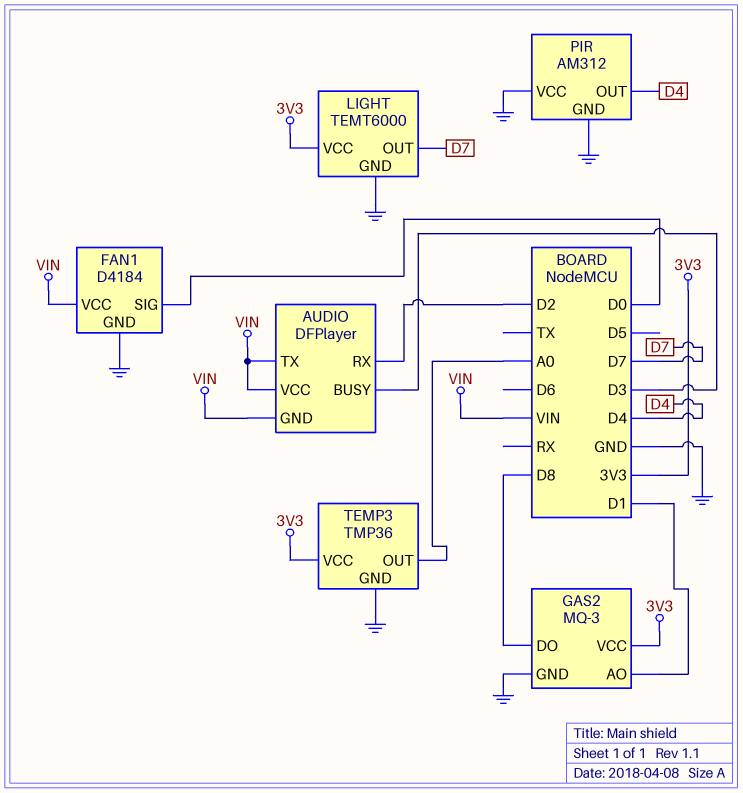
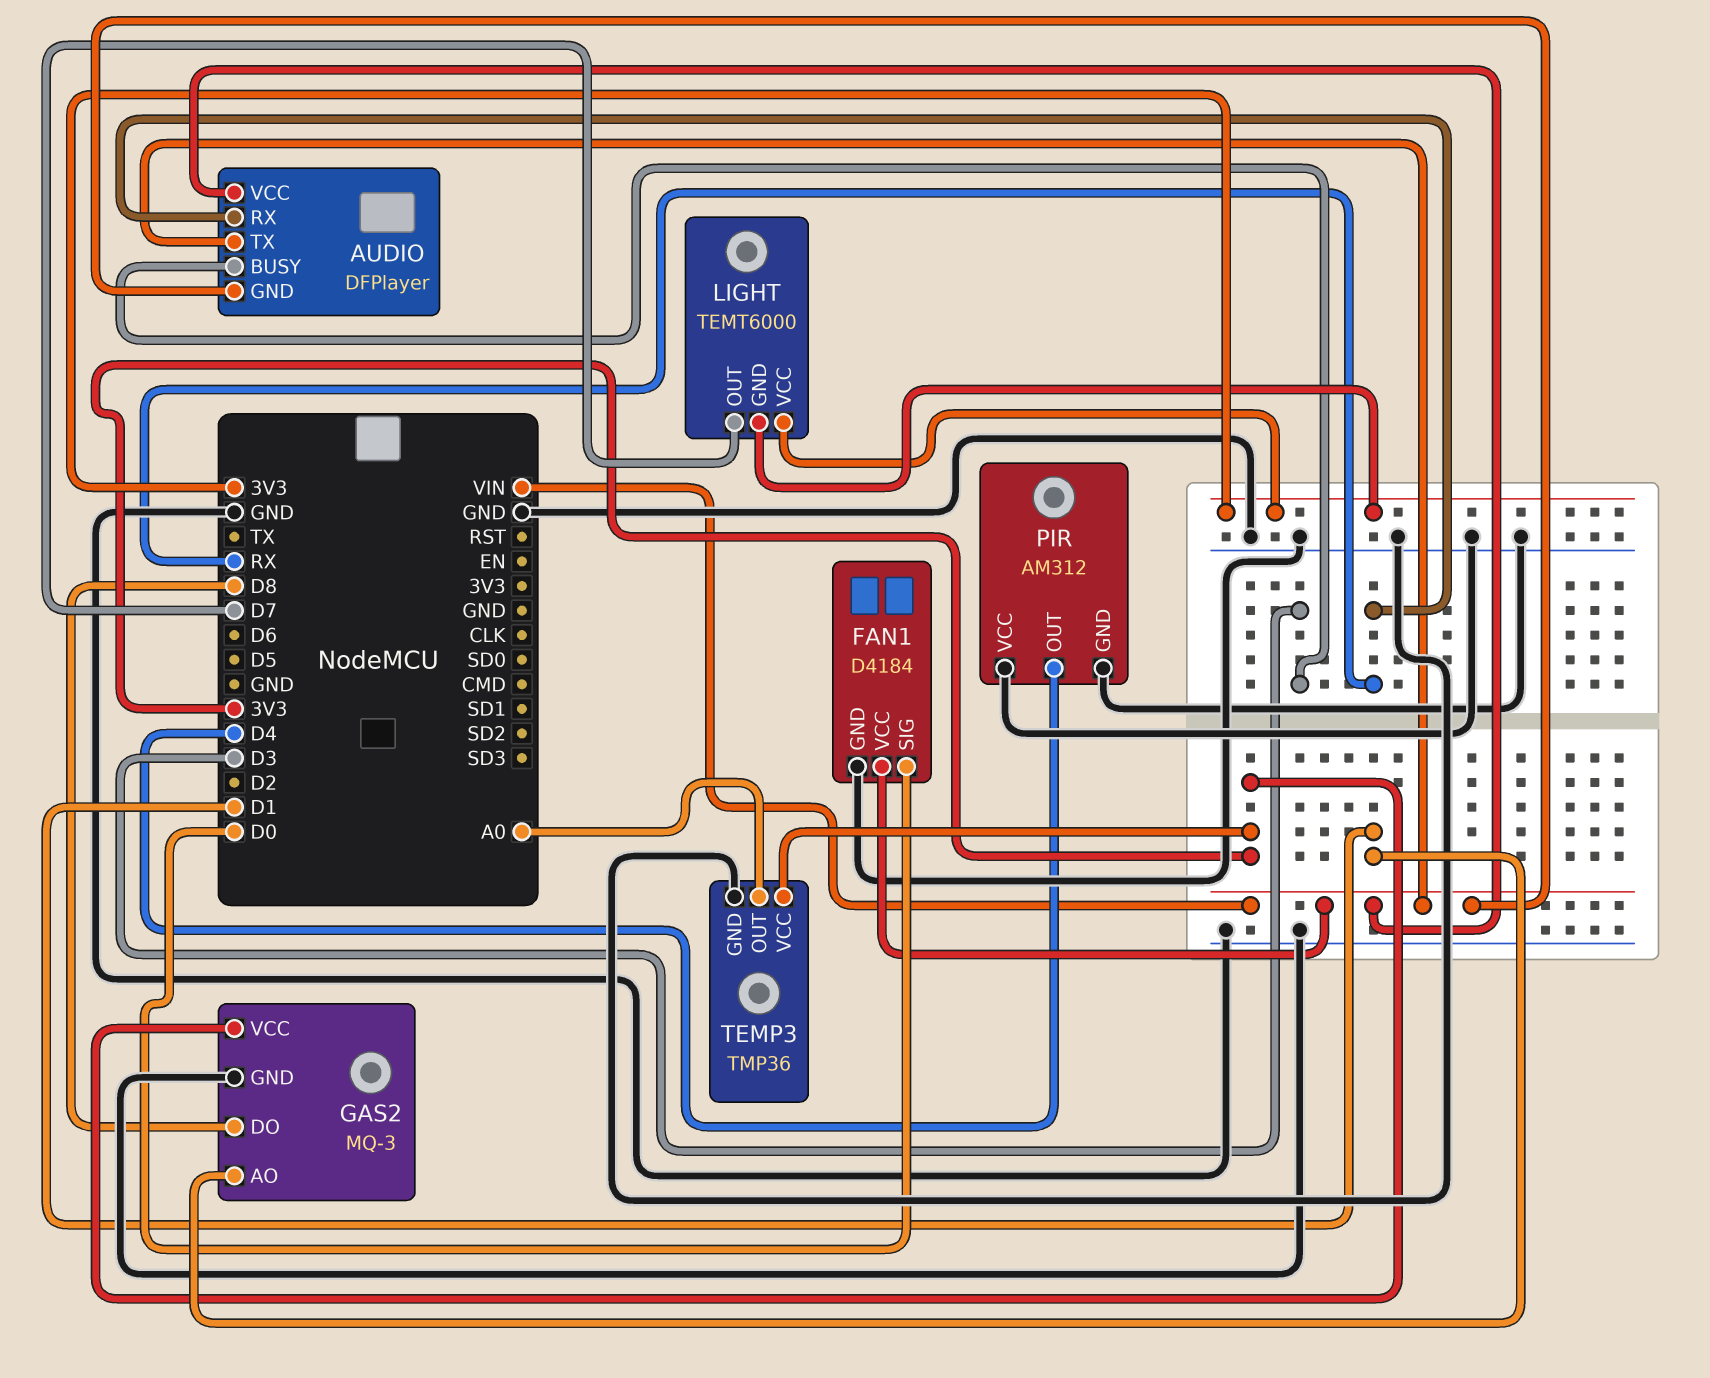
AUDIO pin RX: D2 -> RX
LIGHT pin GND: GND -> 3V3

